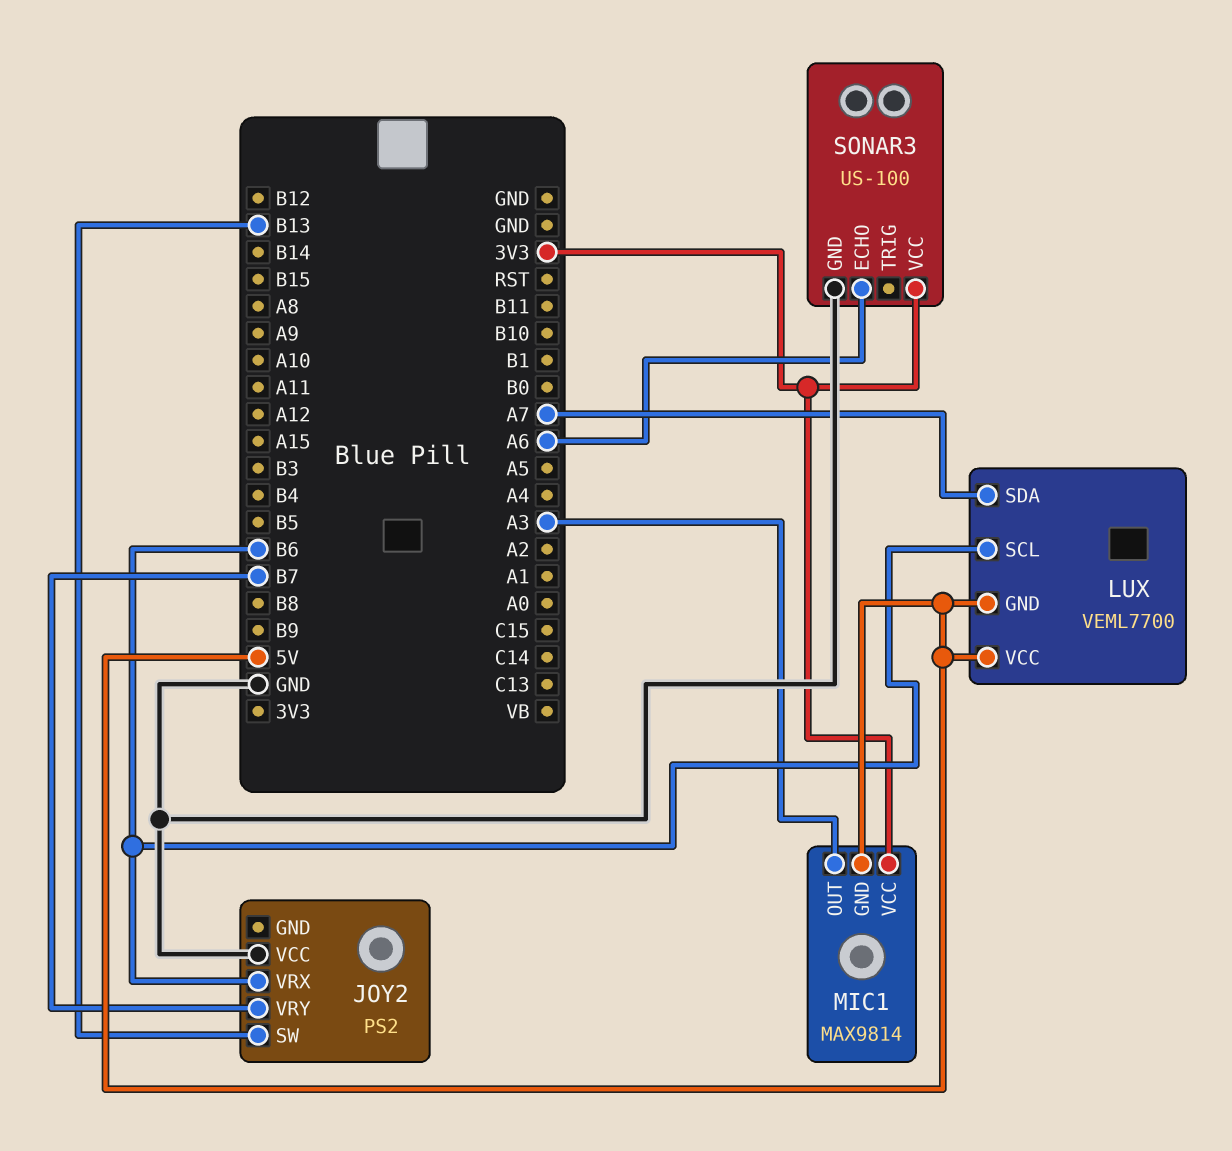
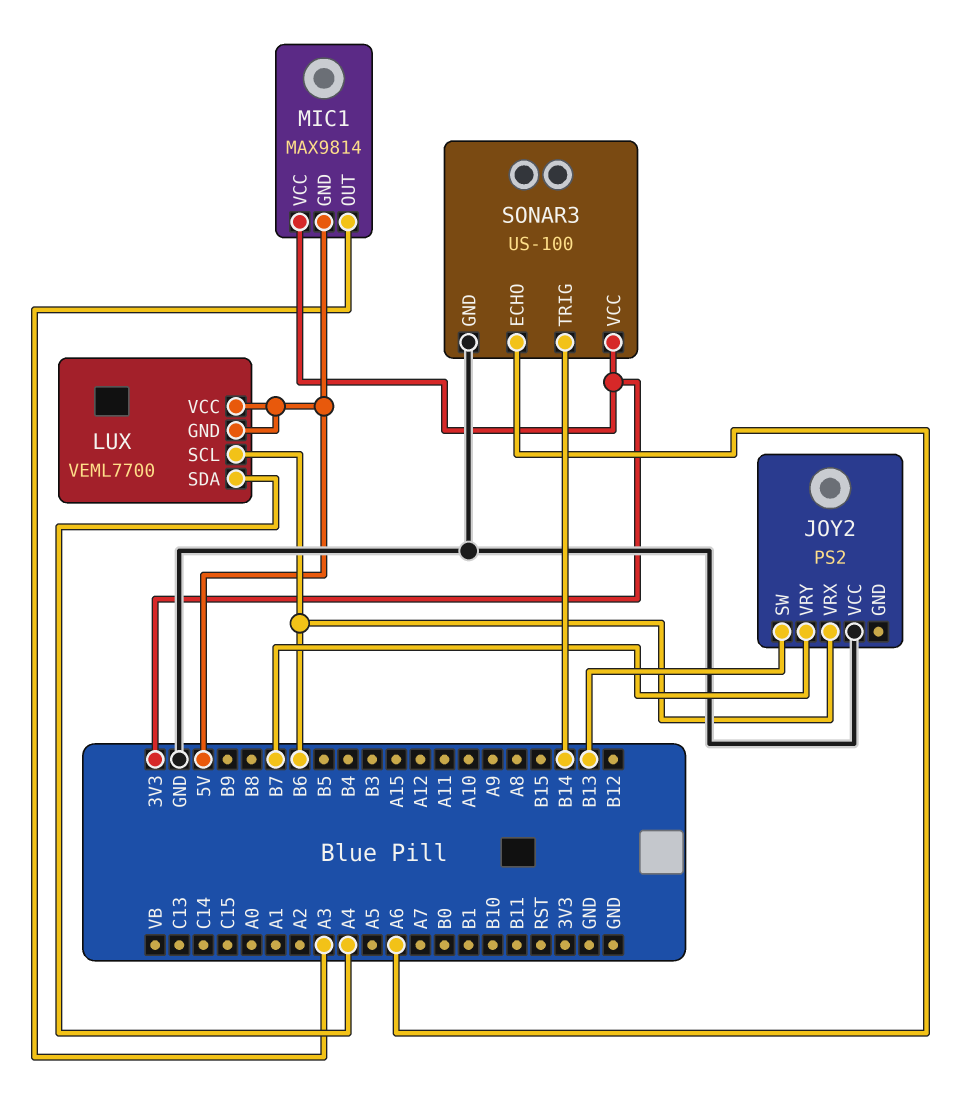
LUX pin SDA: A7 -> A4
SONAR3 pin TRIG: none -> B14

